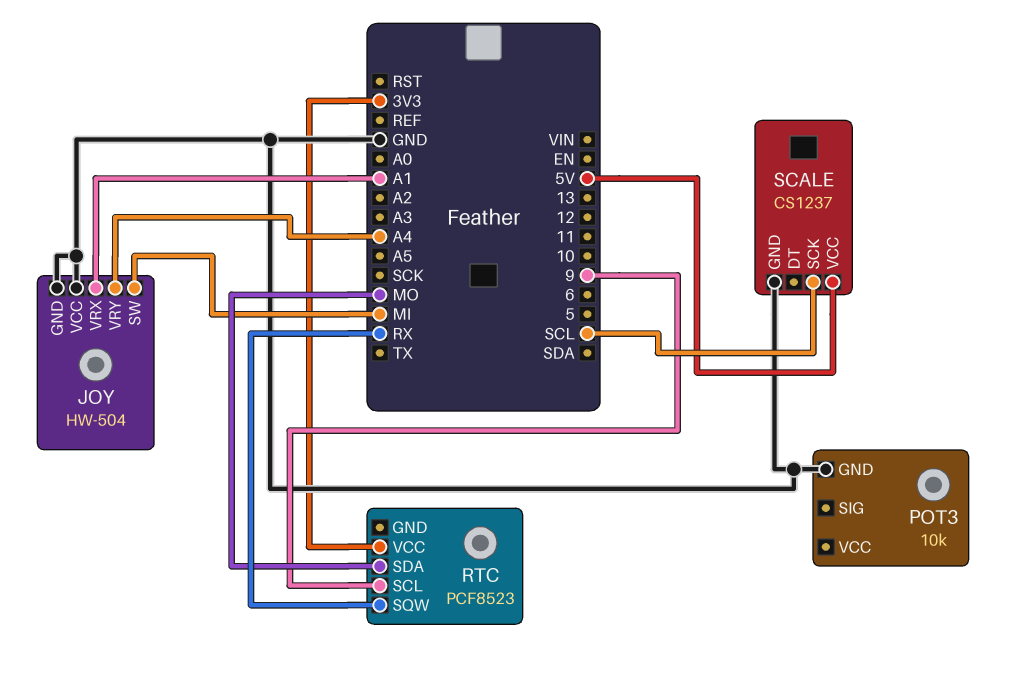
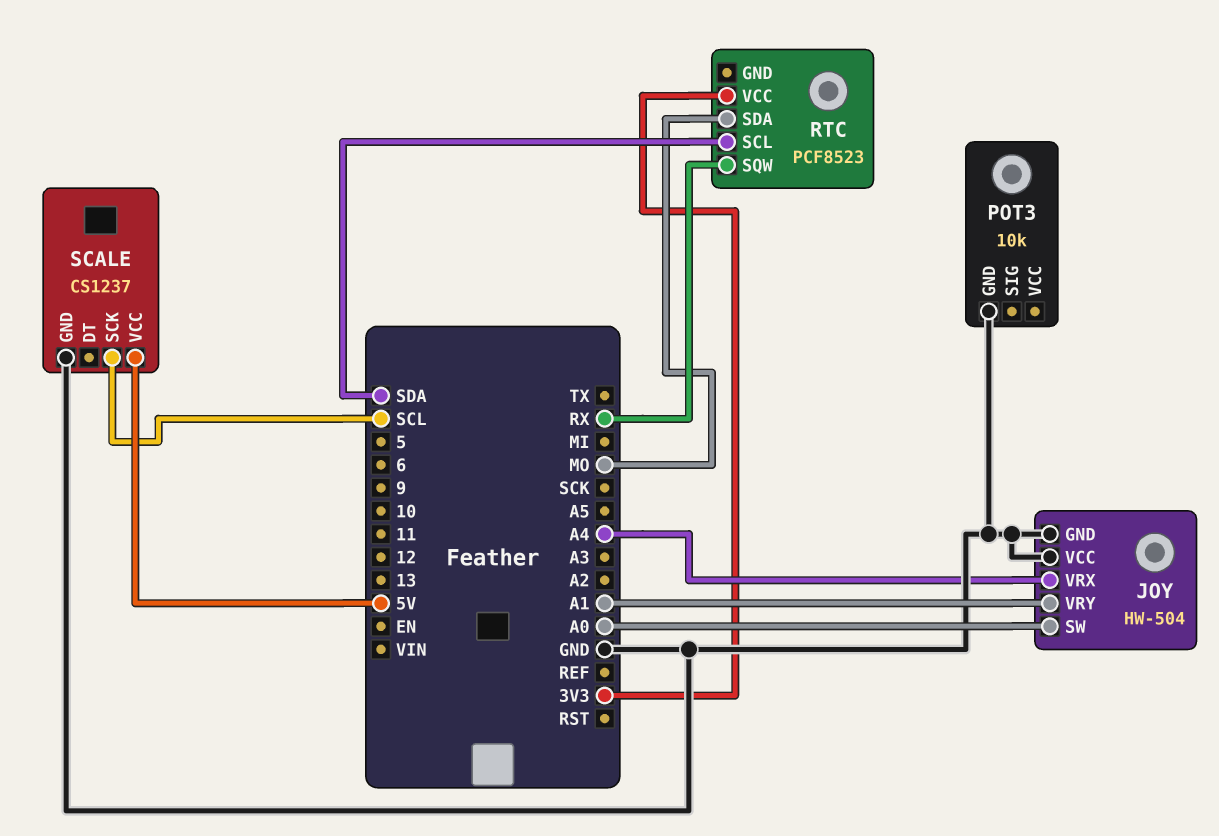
JOY pin SW: MI -> A0
JOY pin VRX: A1 -> A4
JOY pin VRY: A4 -> A1
RTC pin SCL: 9 -> SDA

